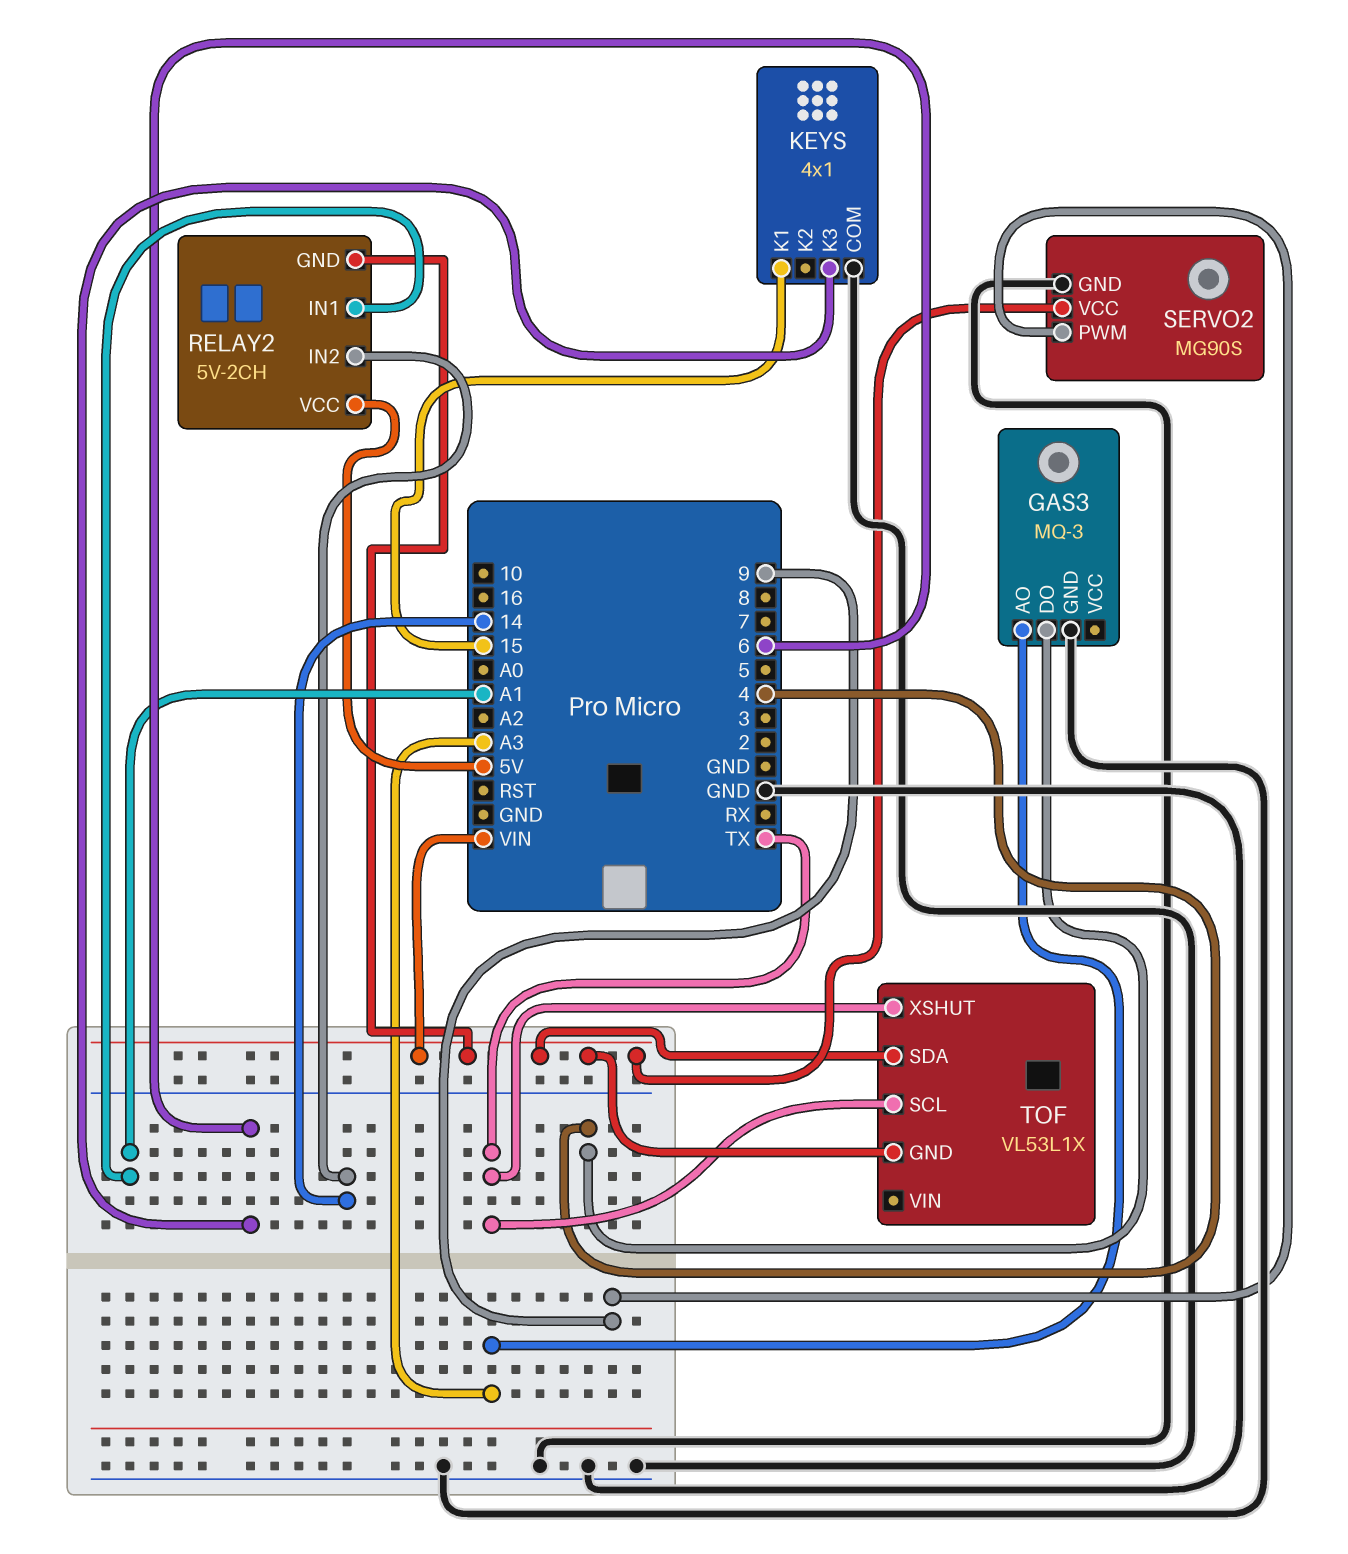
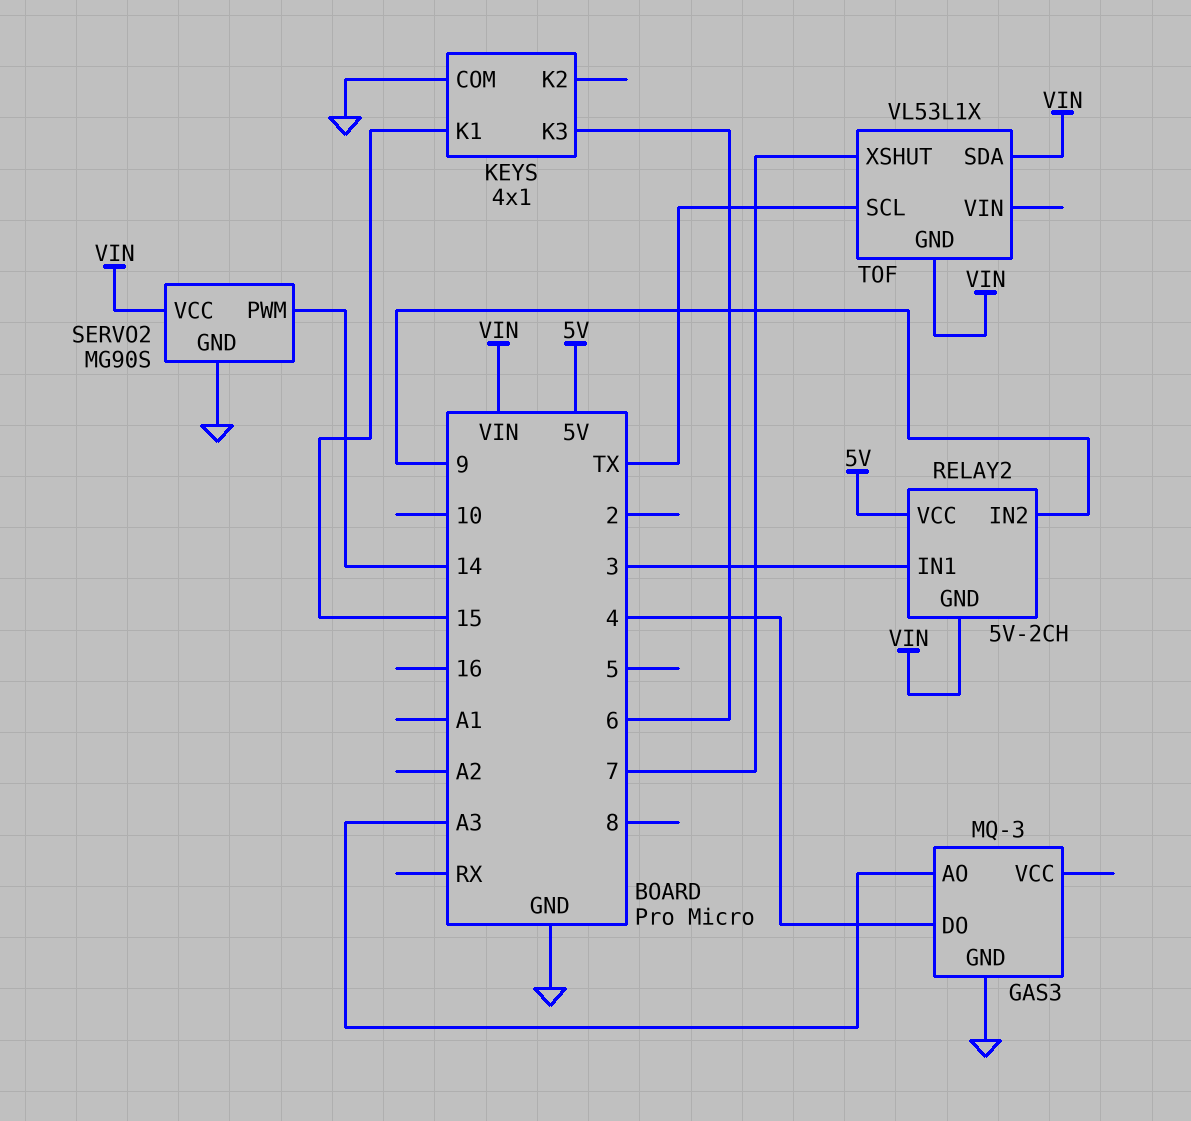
RELAY2 pin IN1: A1 -> 3
RELAY2 pin IN2: 14 -> 9
SERVO2 pin PWM: 9 -> 14
TOF pin XSHUT: TX -> 7

